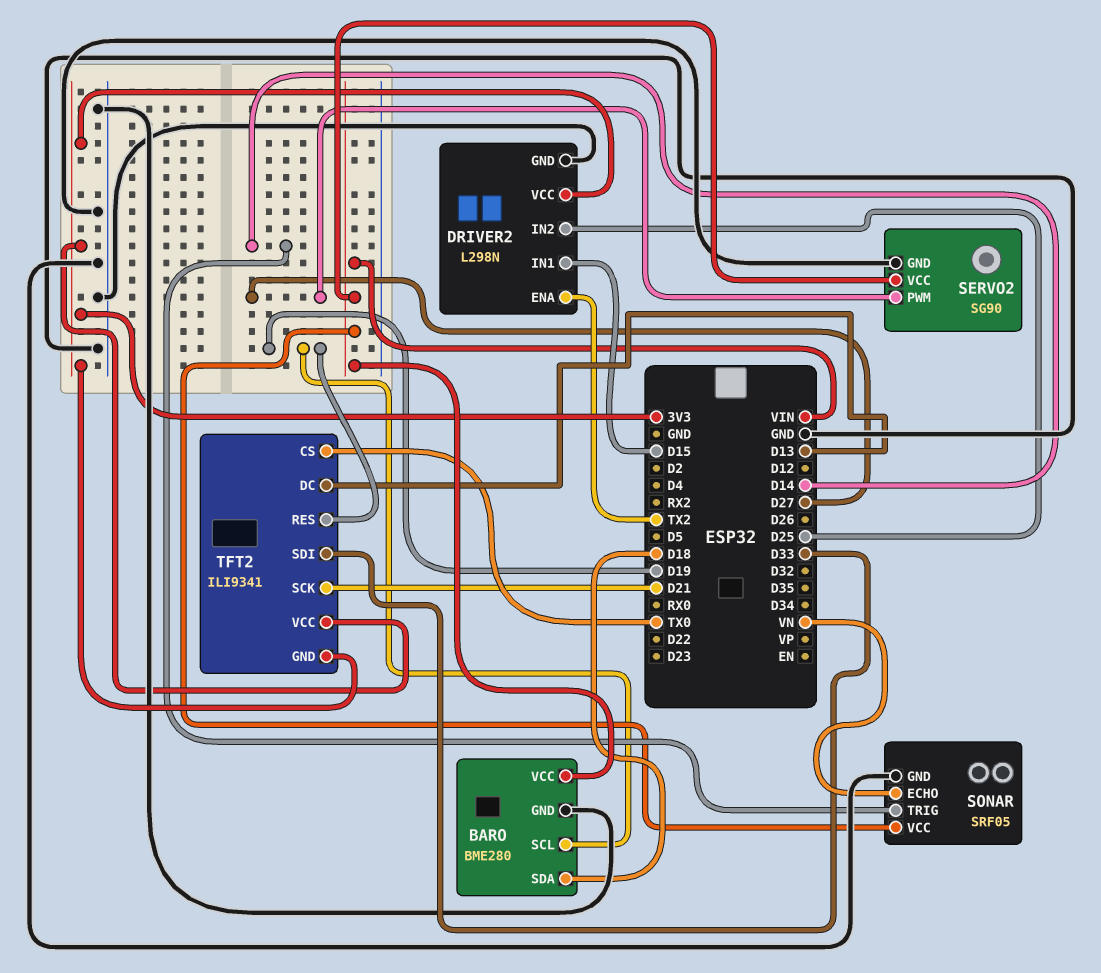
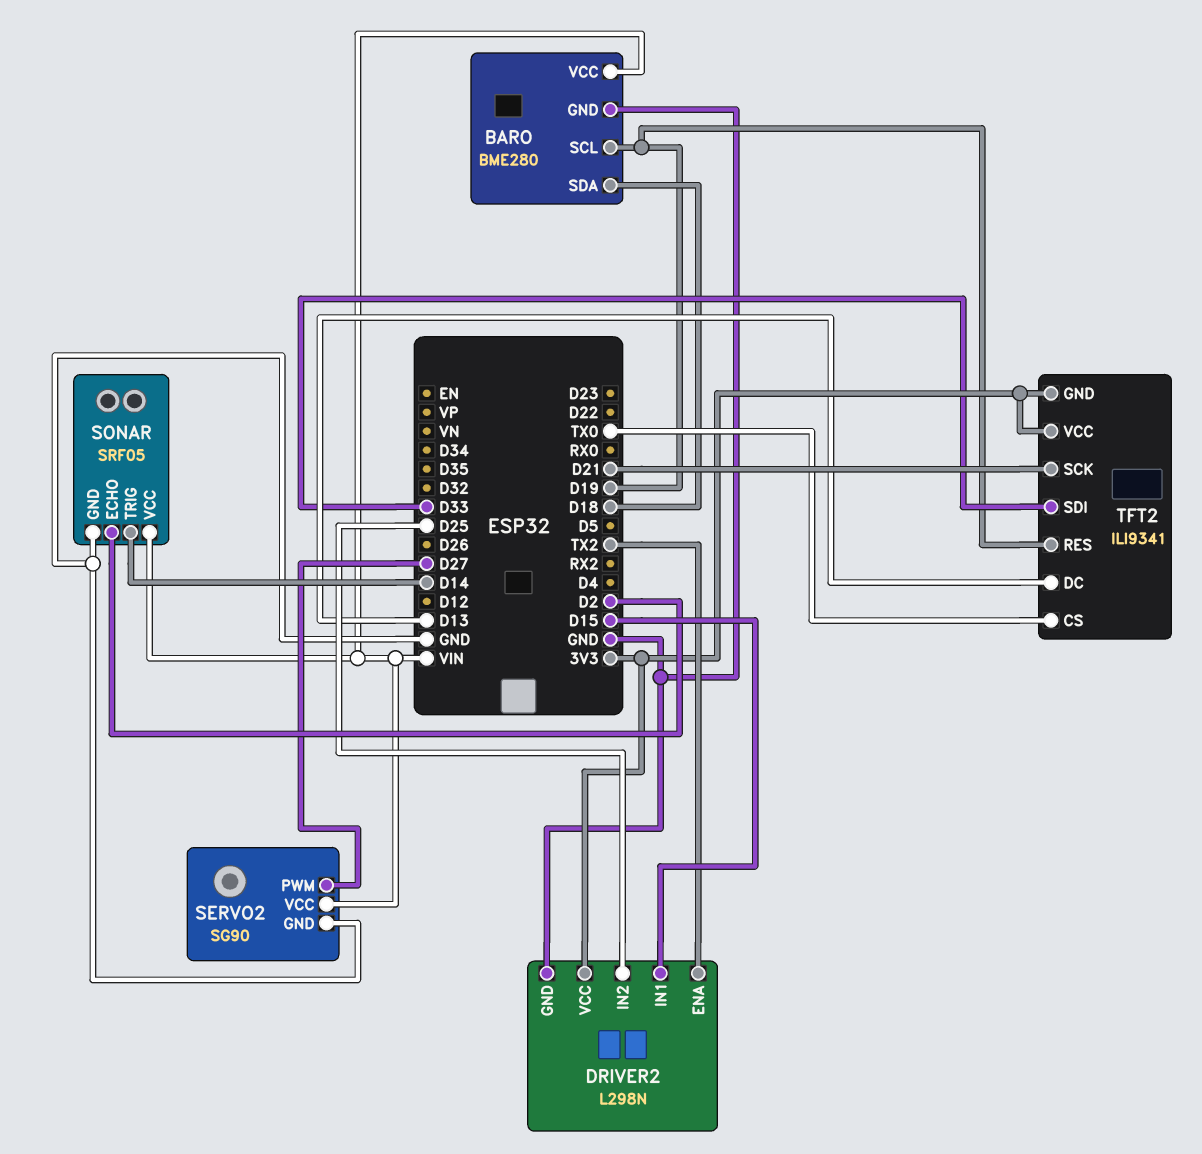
SONAR pin ECHO: VN -> D2

